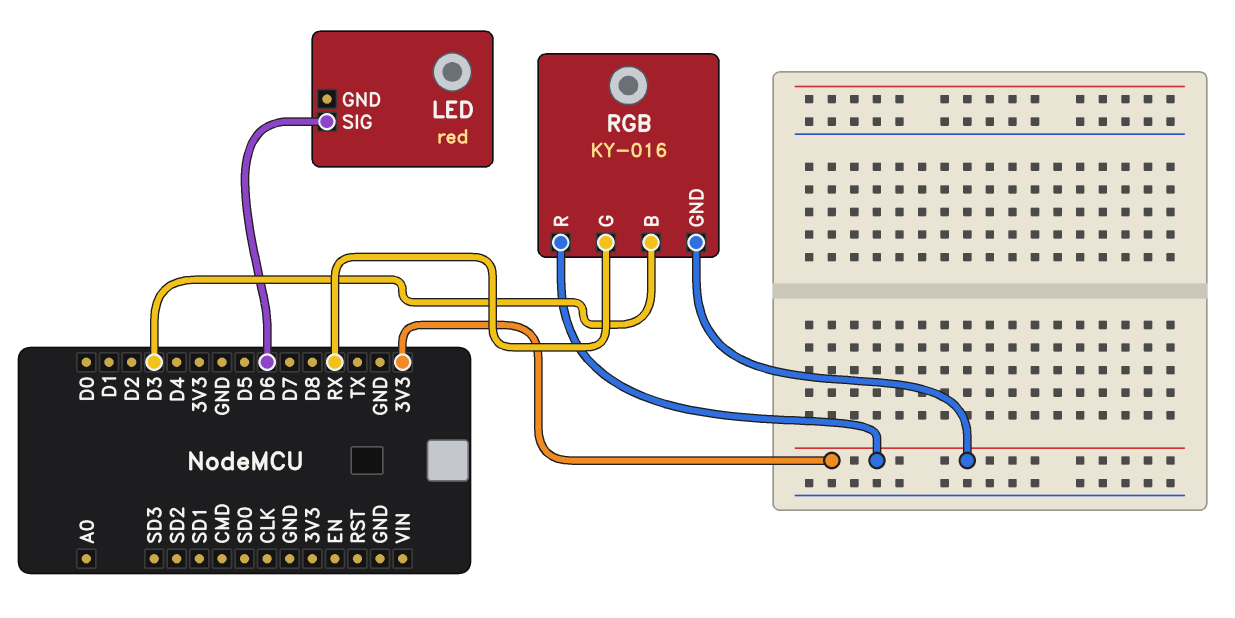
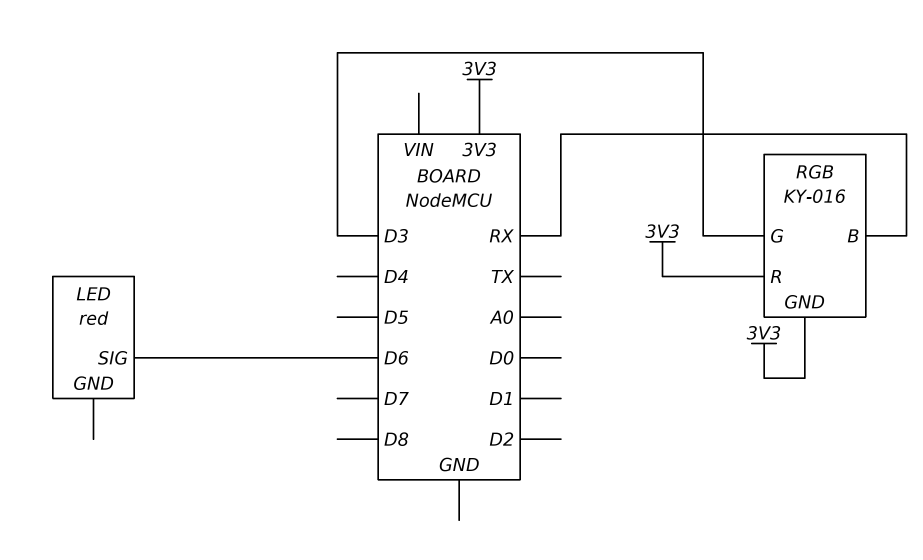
RGB pin B: D3 -> RX
RGB pin G: RX -> D3

